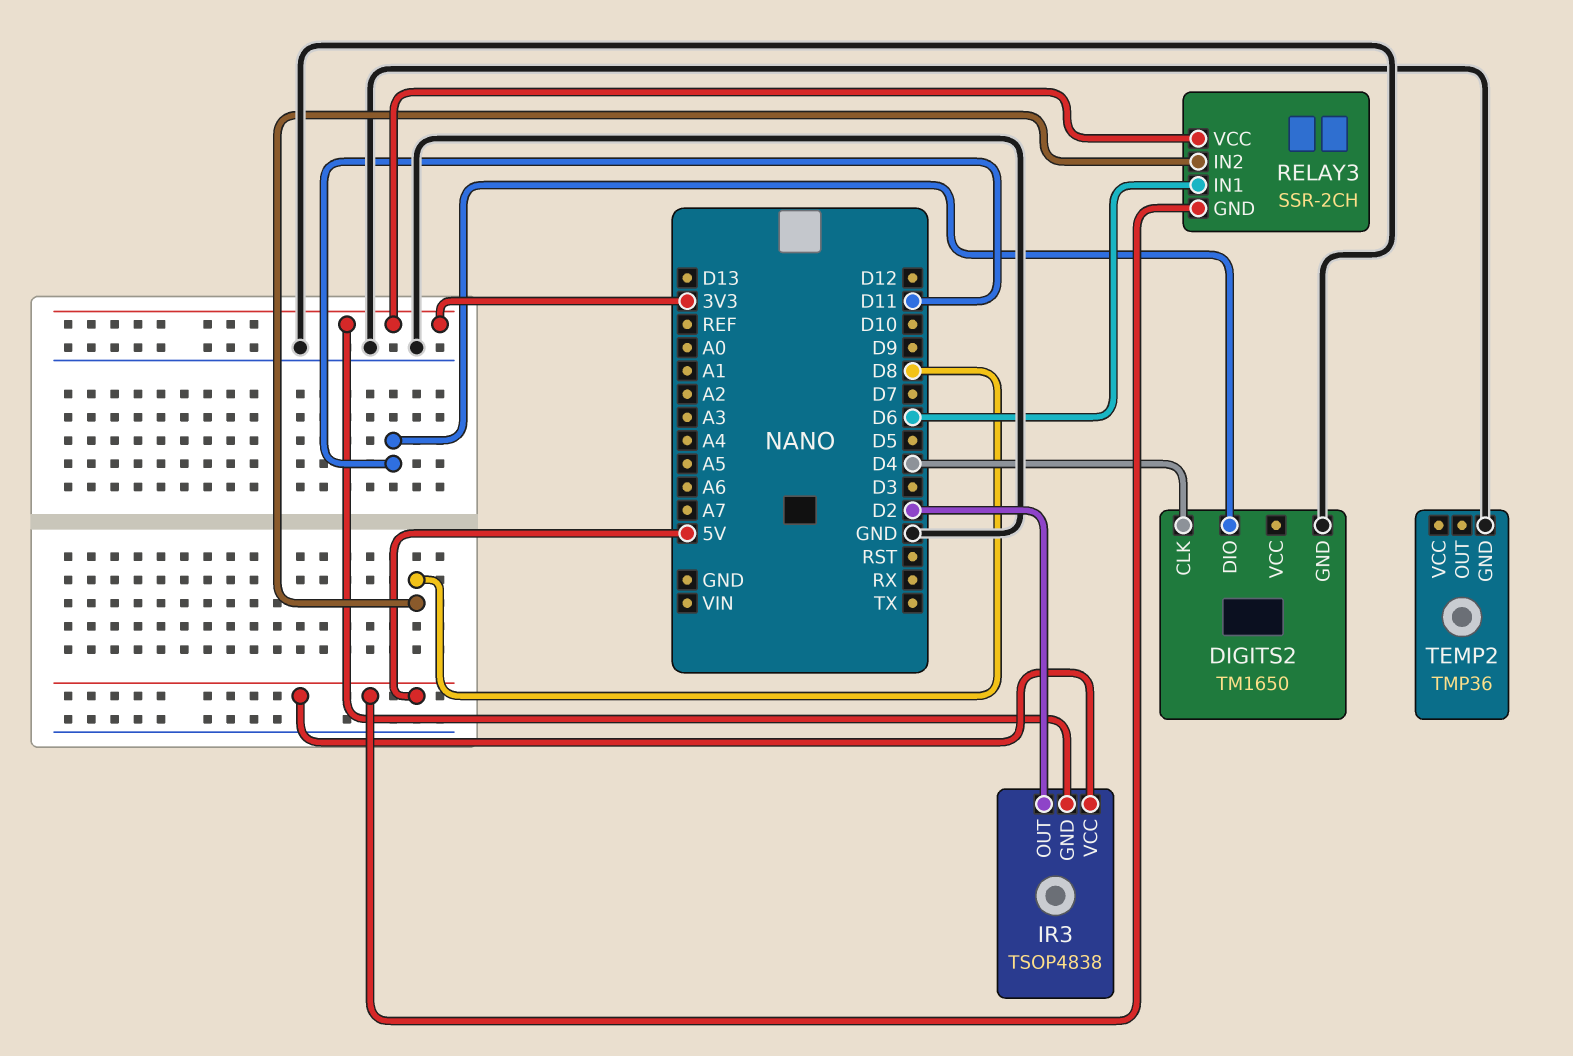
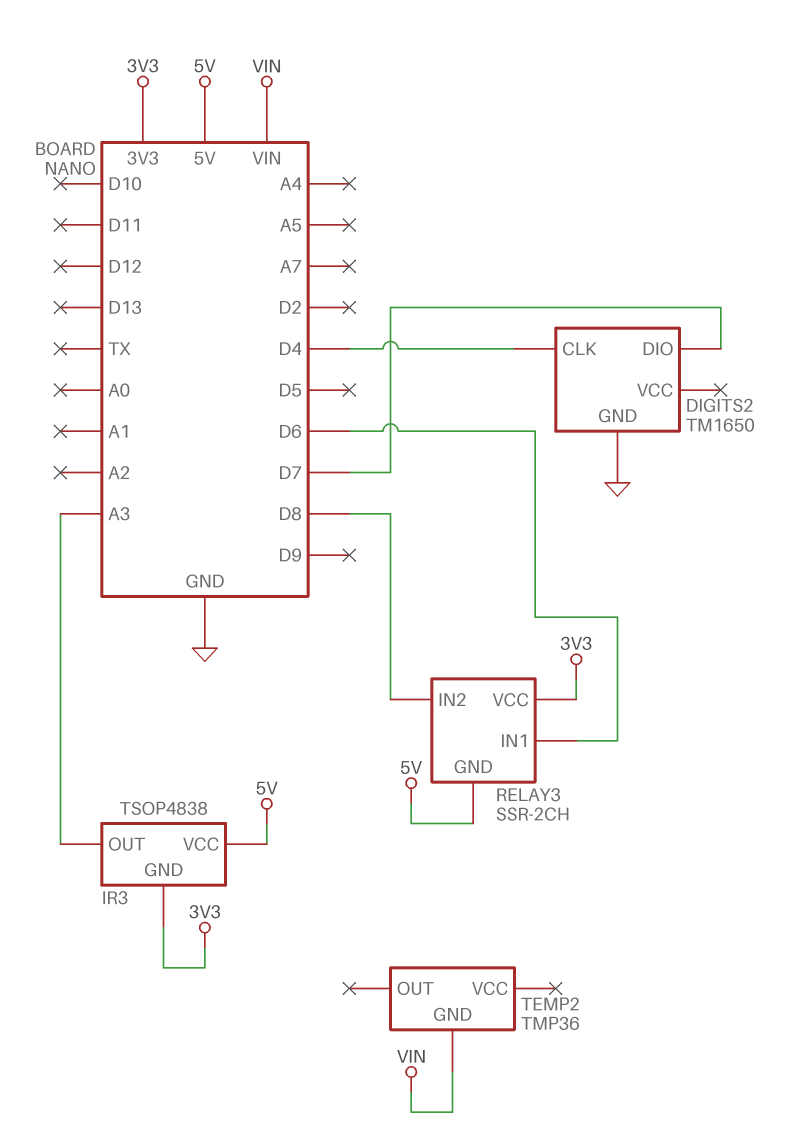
DIGITS2 pin DIO: D11 -> D7
IR3 pin OUT: D2 -> A3
TEMP2 pin GND: GND -> VIN

